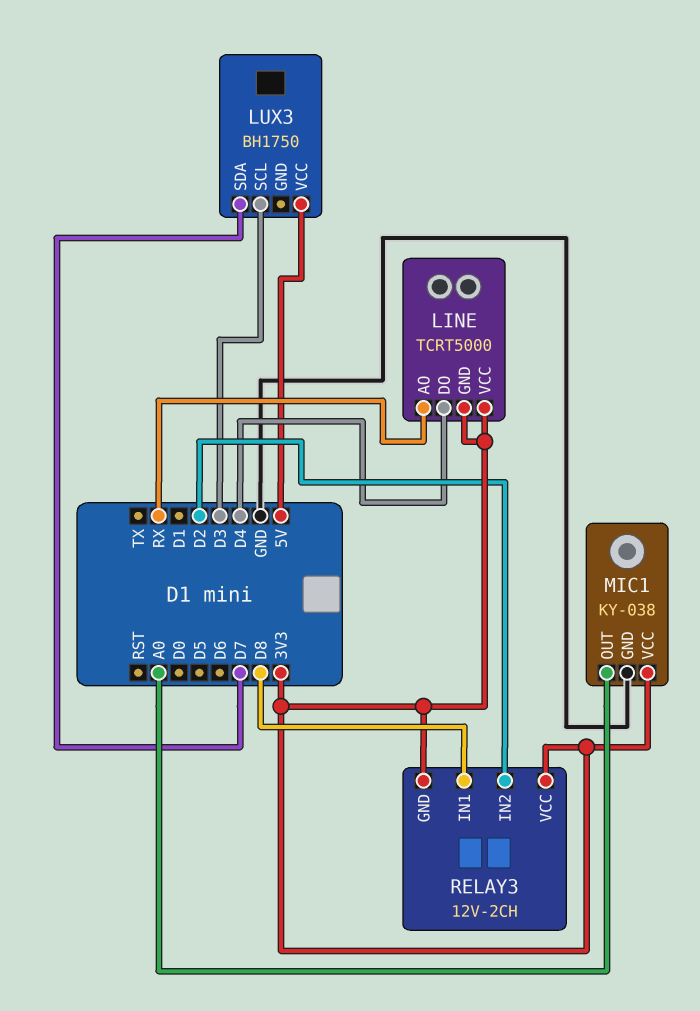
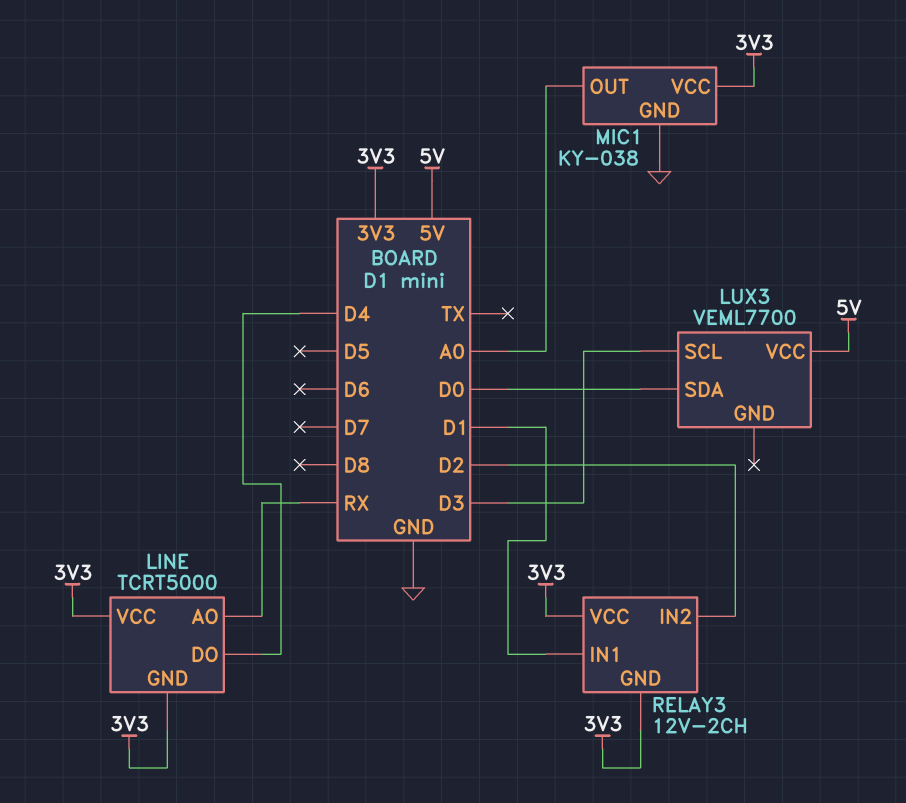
LUX3: BH1750 -> VEML7700
LUX3 pin SDA: D7 -> D0
RELAY3 pin IN1: D8 -> D1

